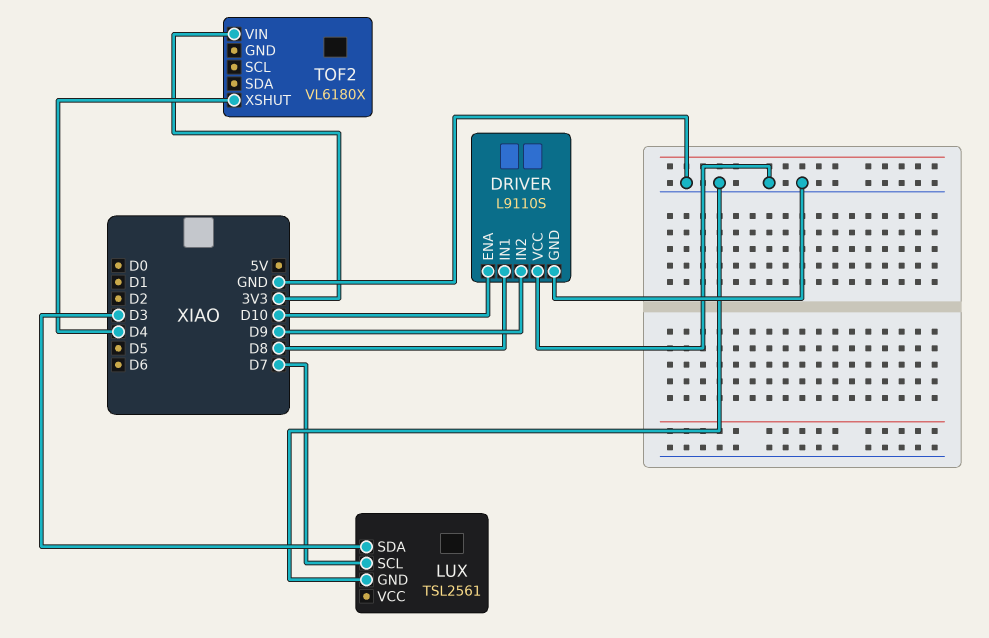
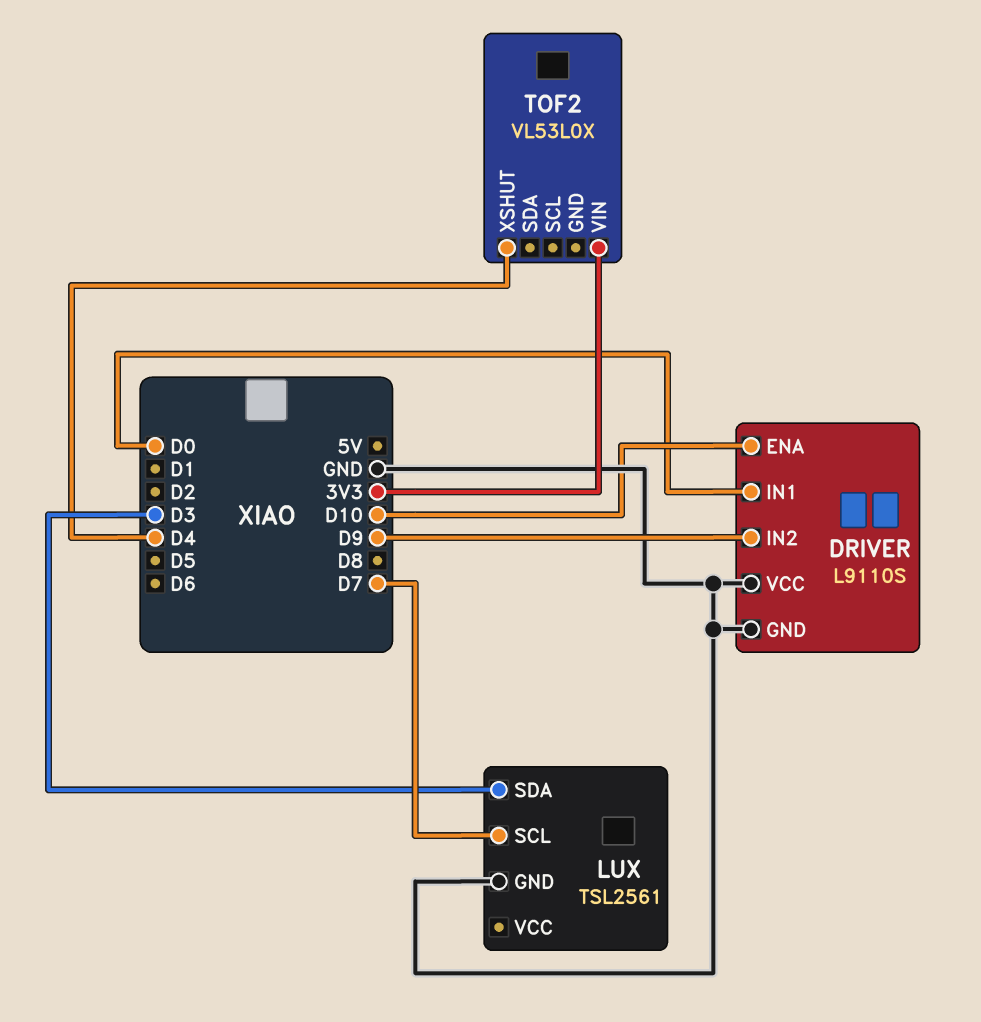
DRIVER pin IN1: D8 -> D0
TOF2: VL6180X -> VL53L0X

